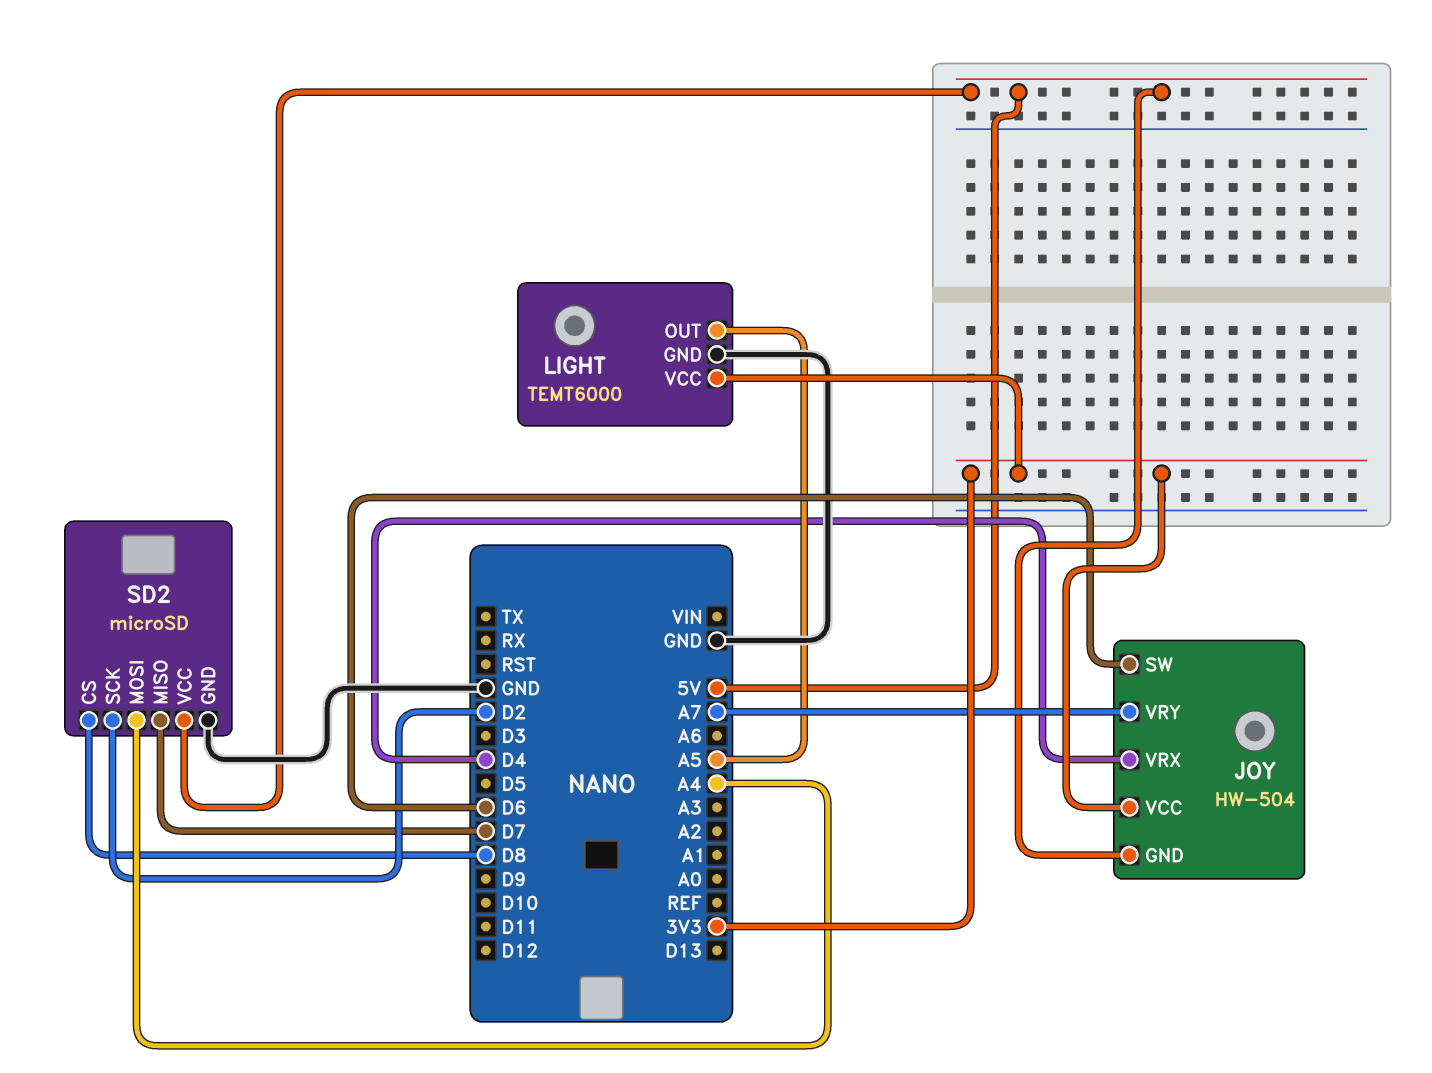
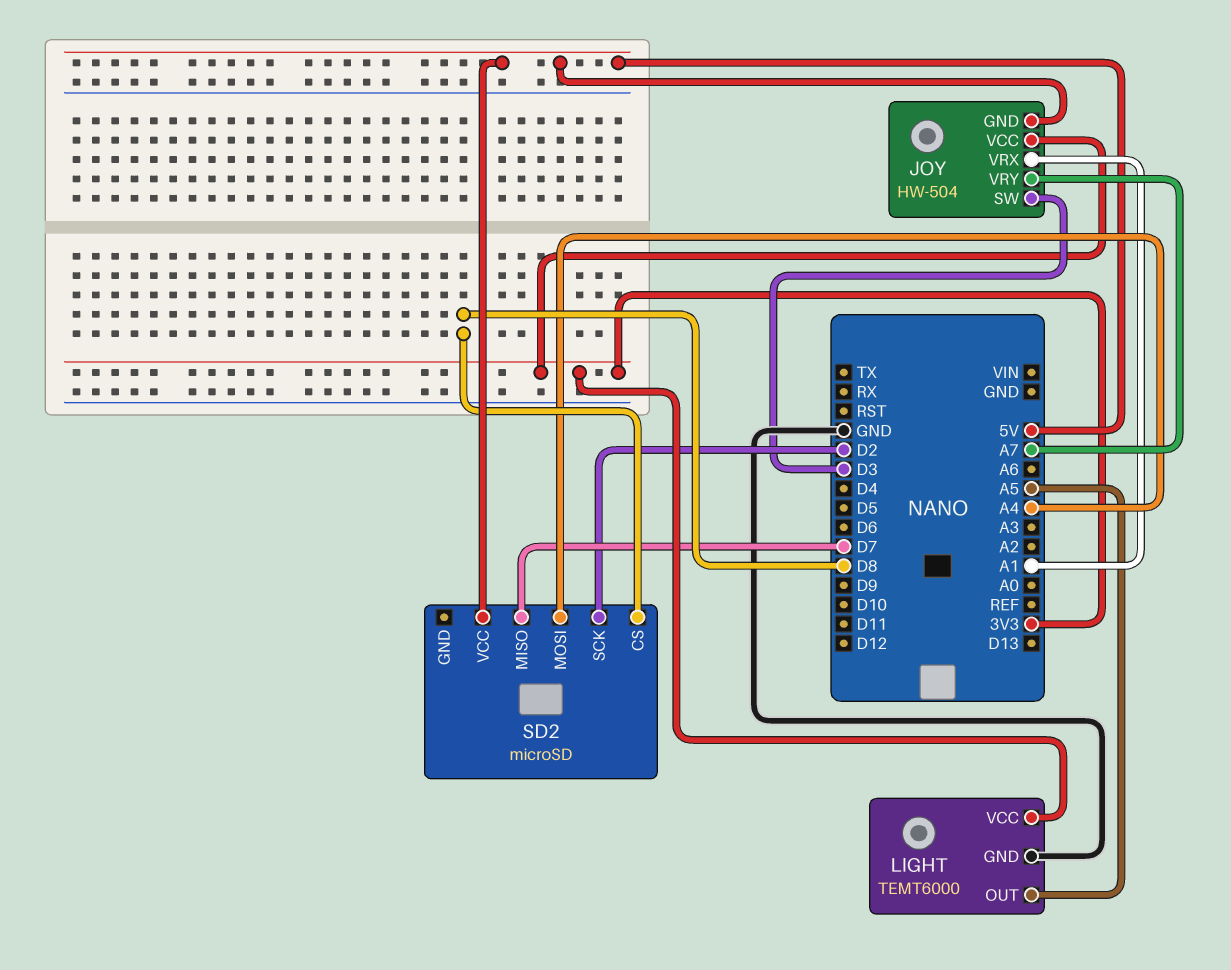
JOY pin SW: D6 -> D3
JOY pin VRX: D4 -> A1
SD2 pin GND: GND -> none

